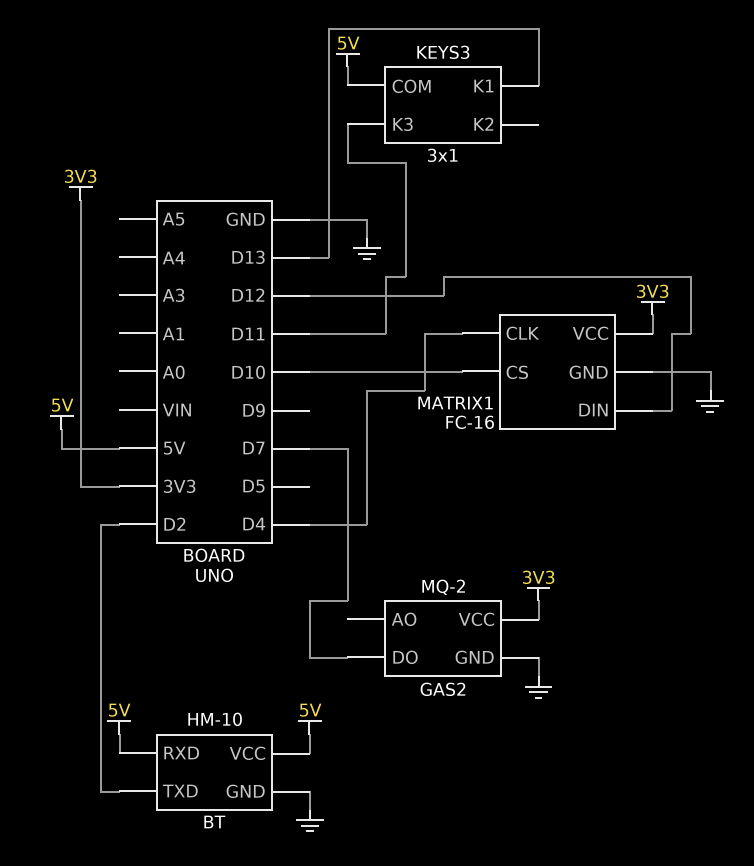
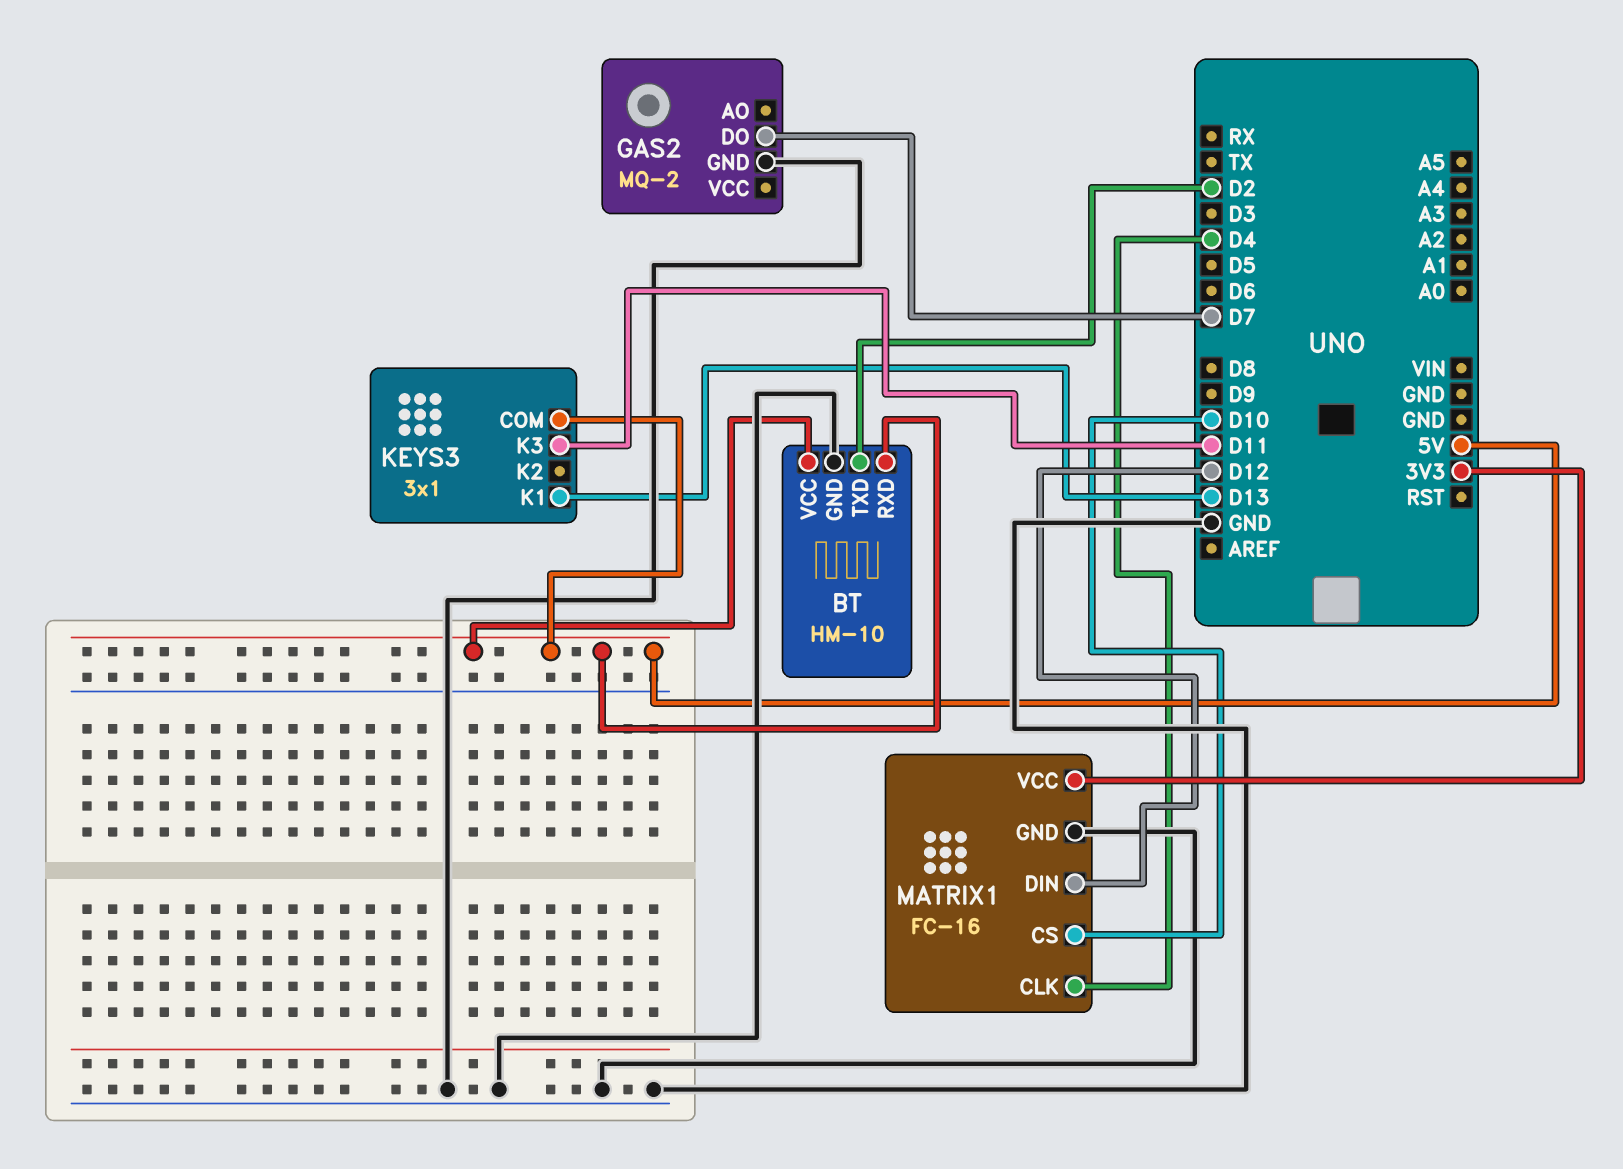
GAS2 pin VCC: 3V3 -> none

